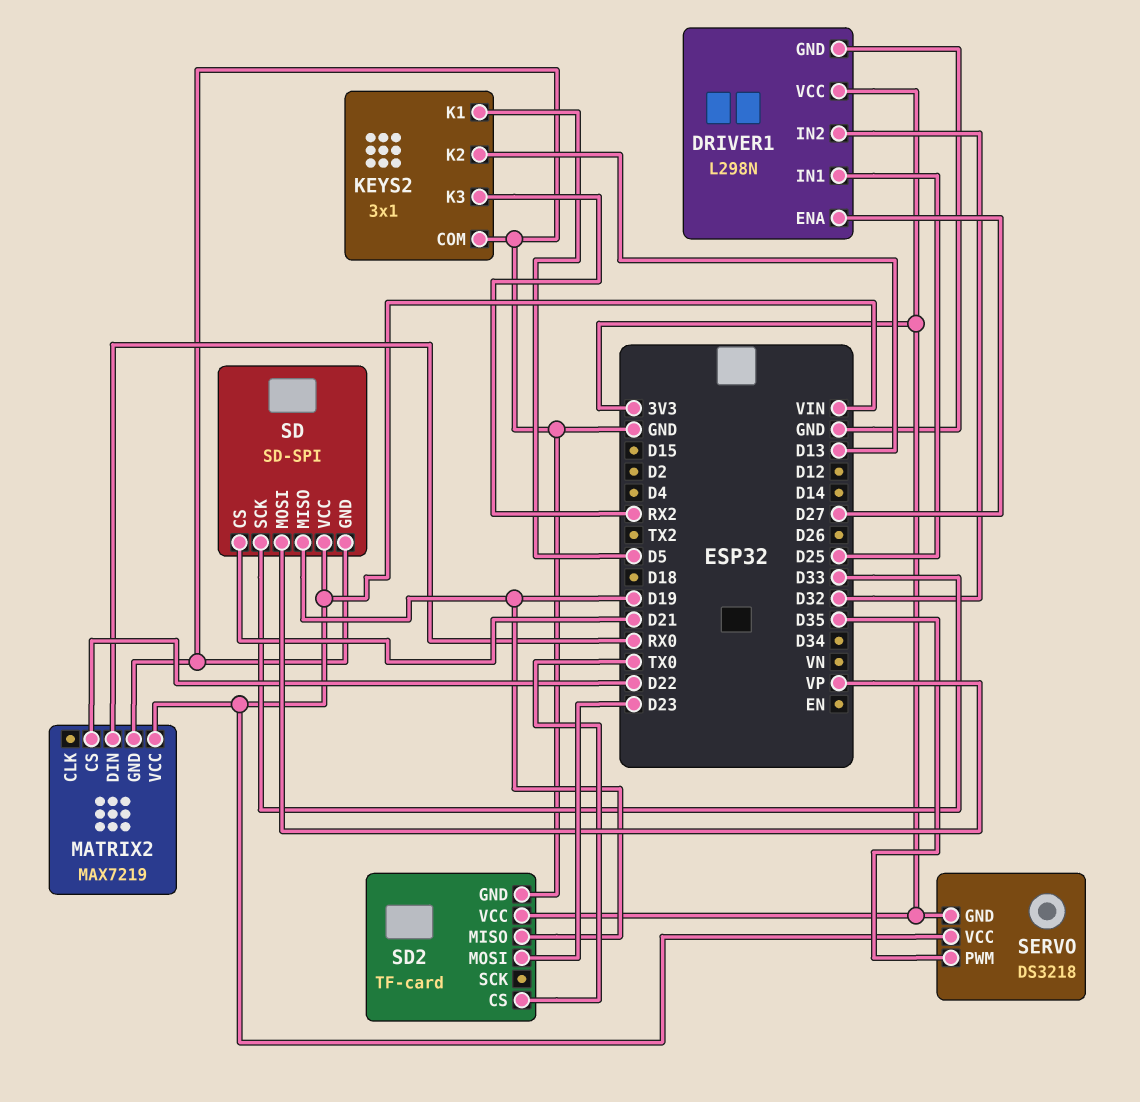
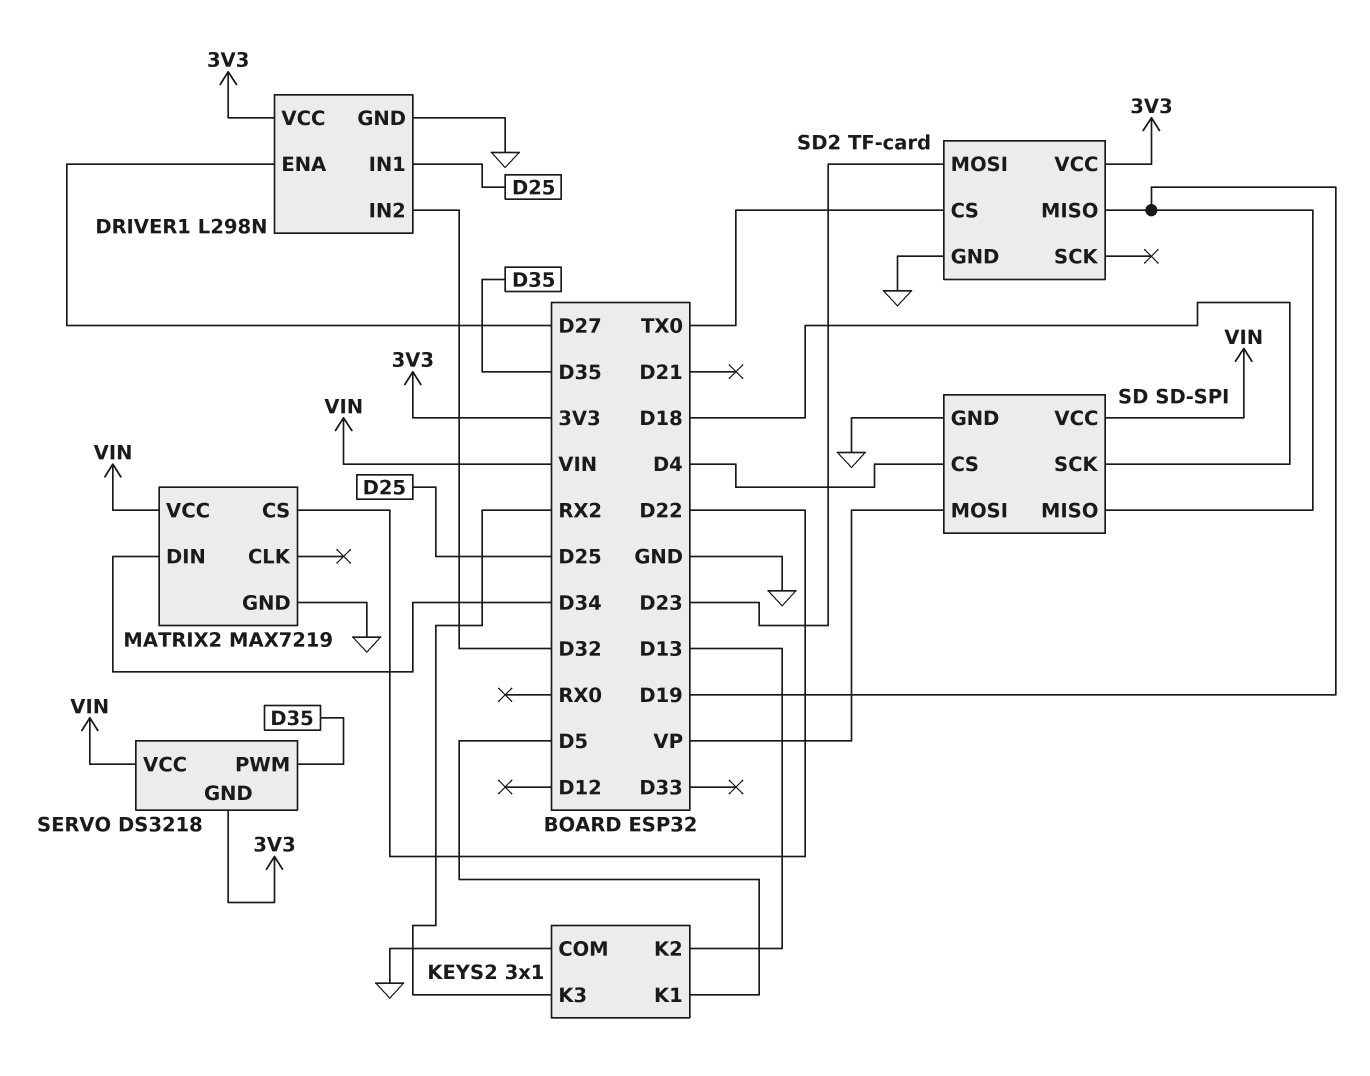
MATRIX2 pin DIN: RX0 -> D34
SD pin CS: D21 -> D4
SD pin SCK: D33 -> D18

